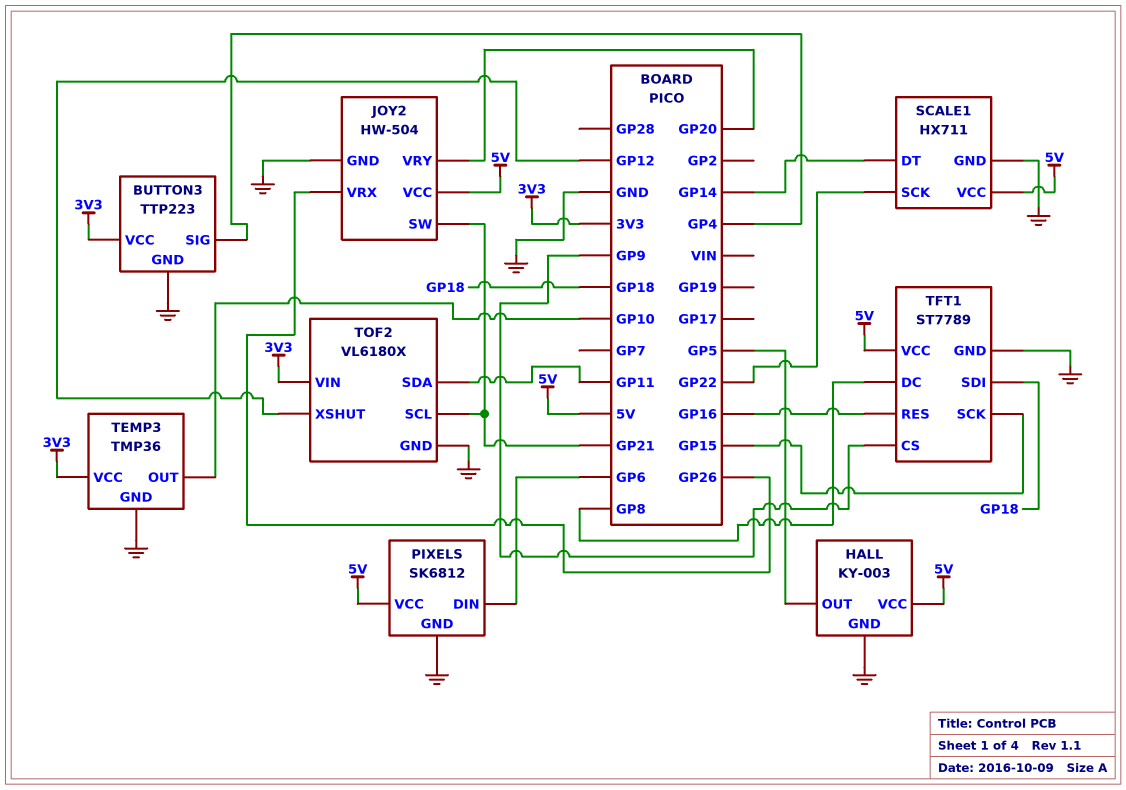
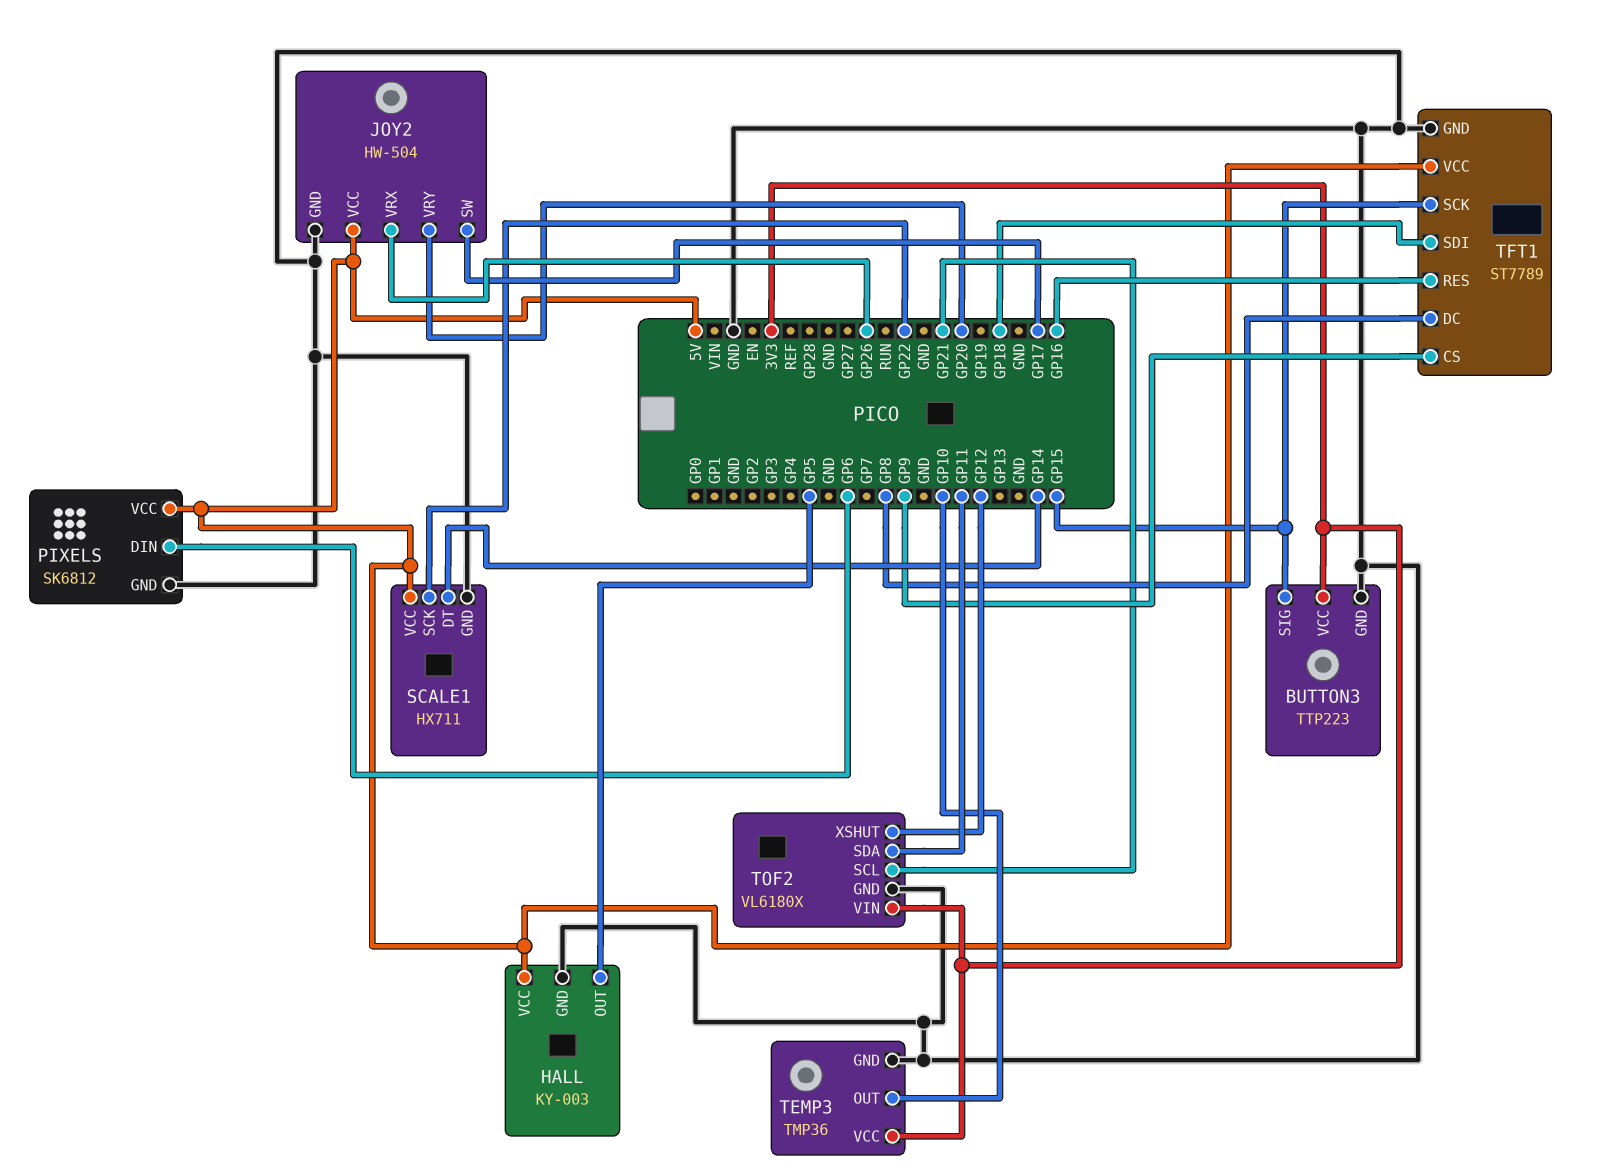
BUTTON3 pin SIG: GP4 -> GP15
JOY2 pin SW: GP21 -> GP17

